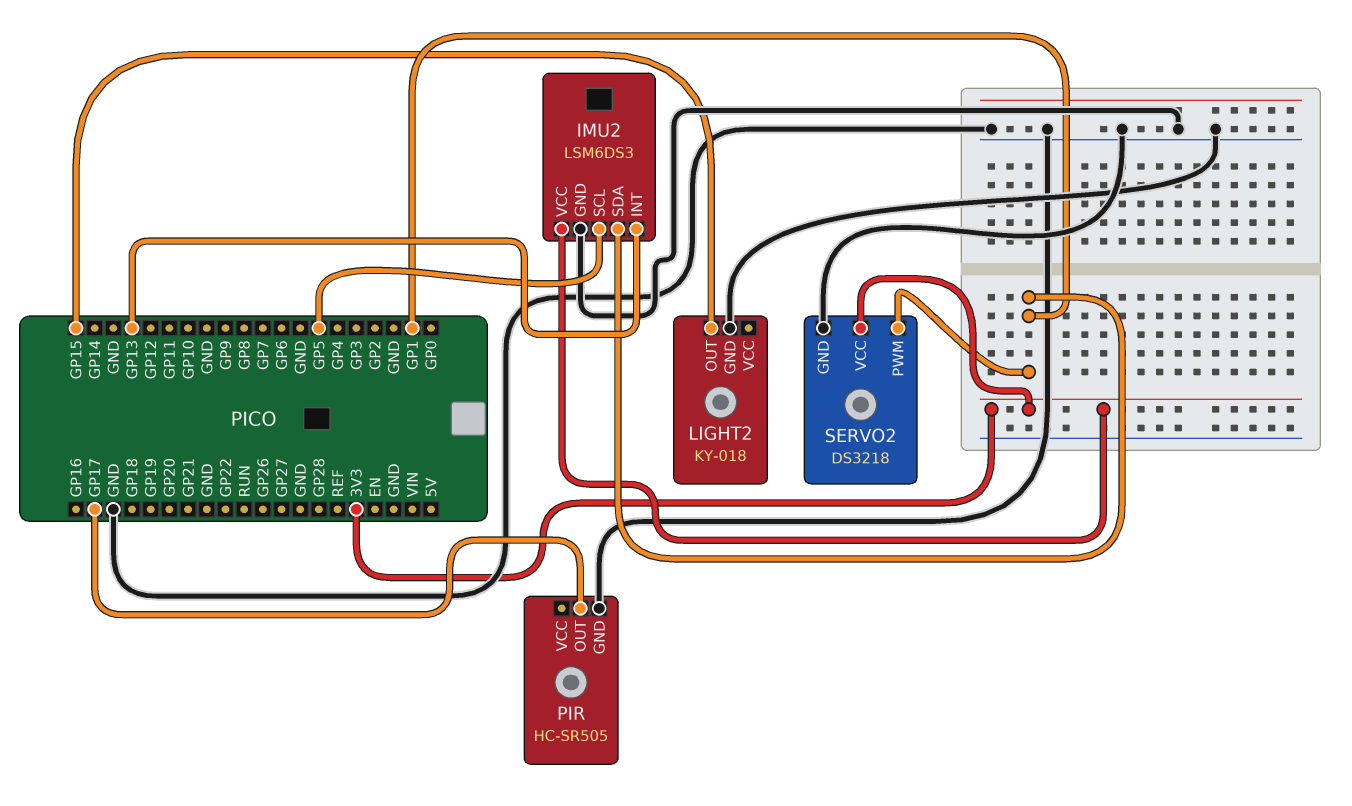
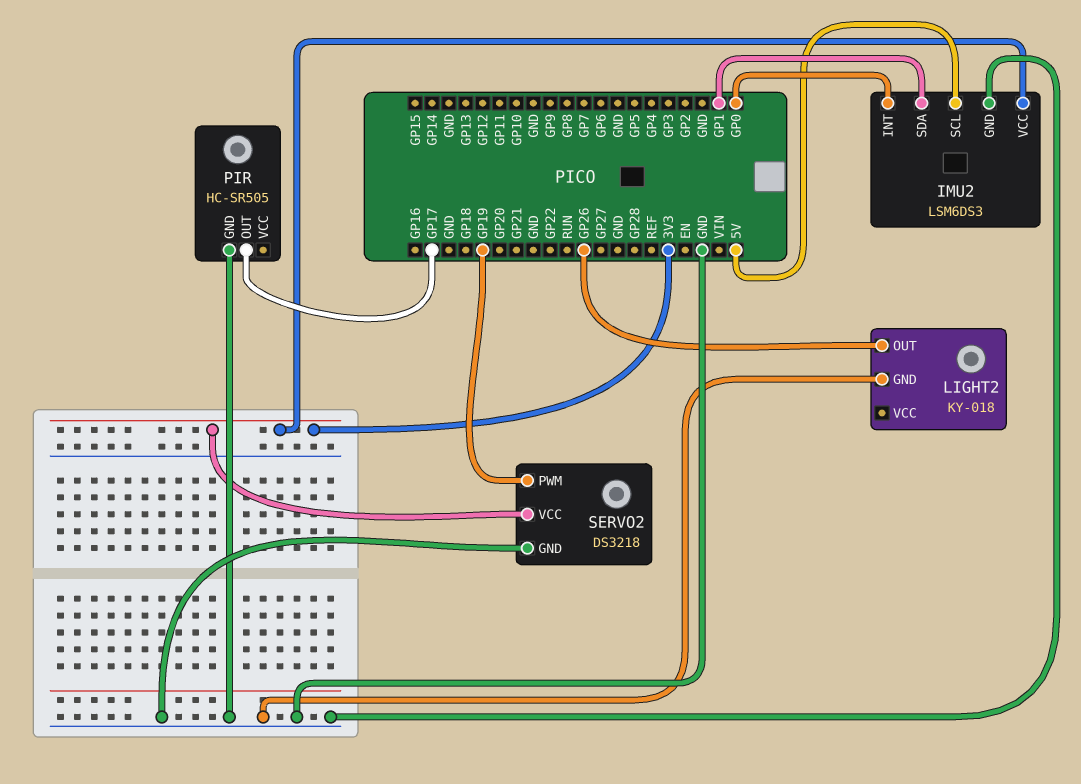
IMU2 pin INT: GP13 -> GP0
IMU2 pin SCL: GP5 -> 5V
LIGHT2 pin OUT: GP15 -> GP26
SERVO2 pin PWM: GP1 -> GP19

